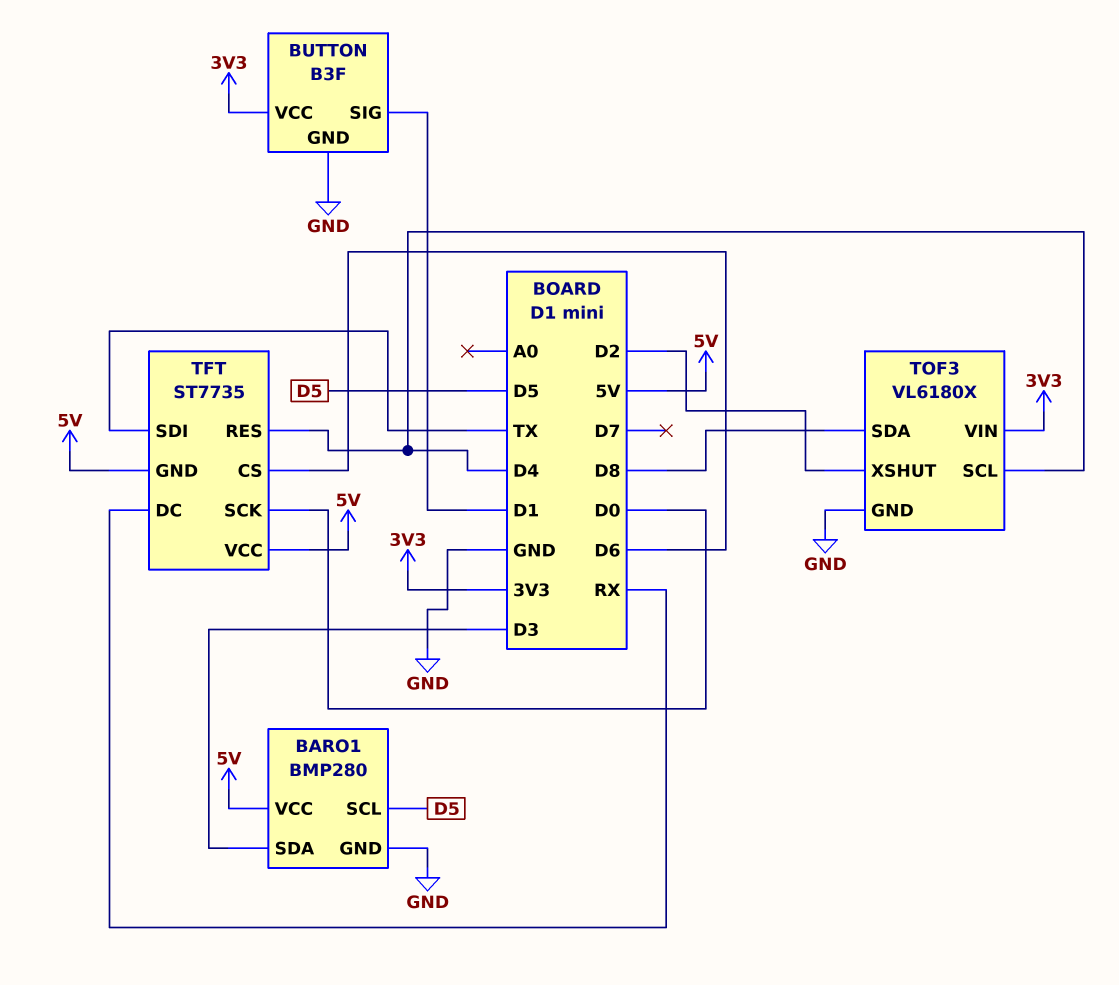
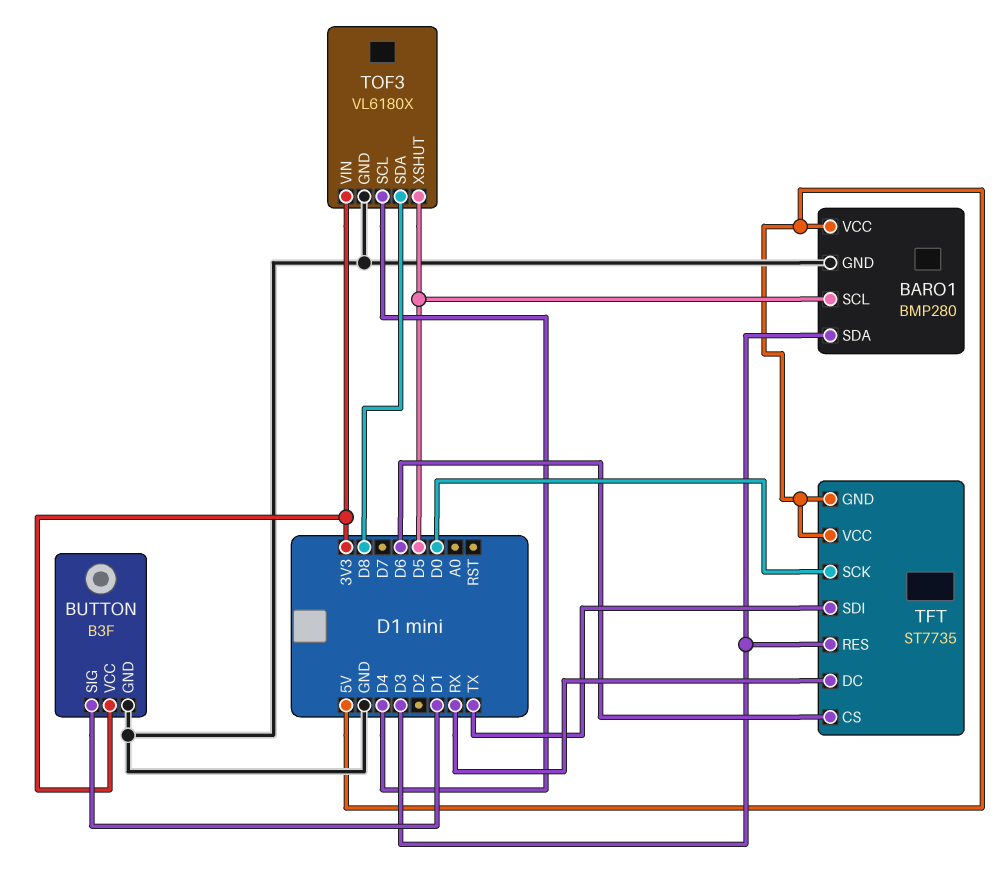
TFT pin RES: D4 -> D3
TOF3 pin XSHUT: D2 -> D5

